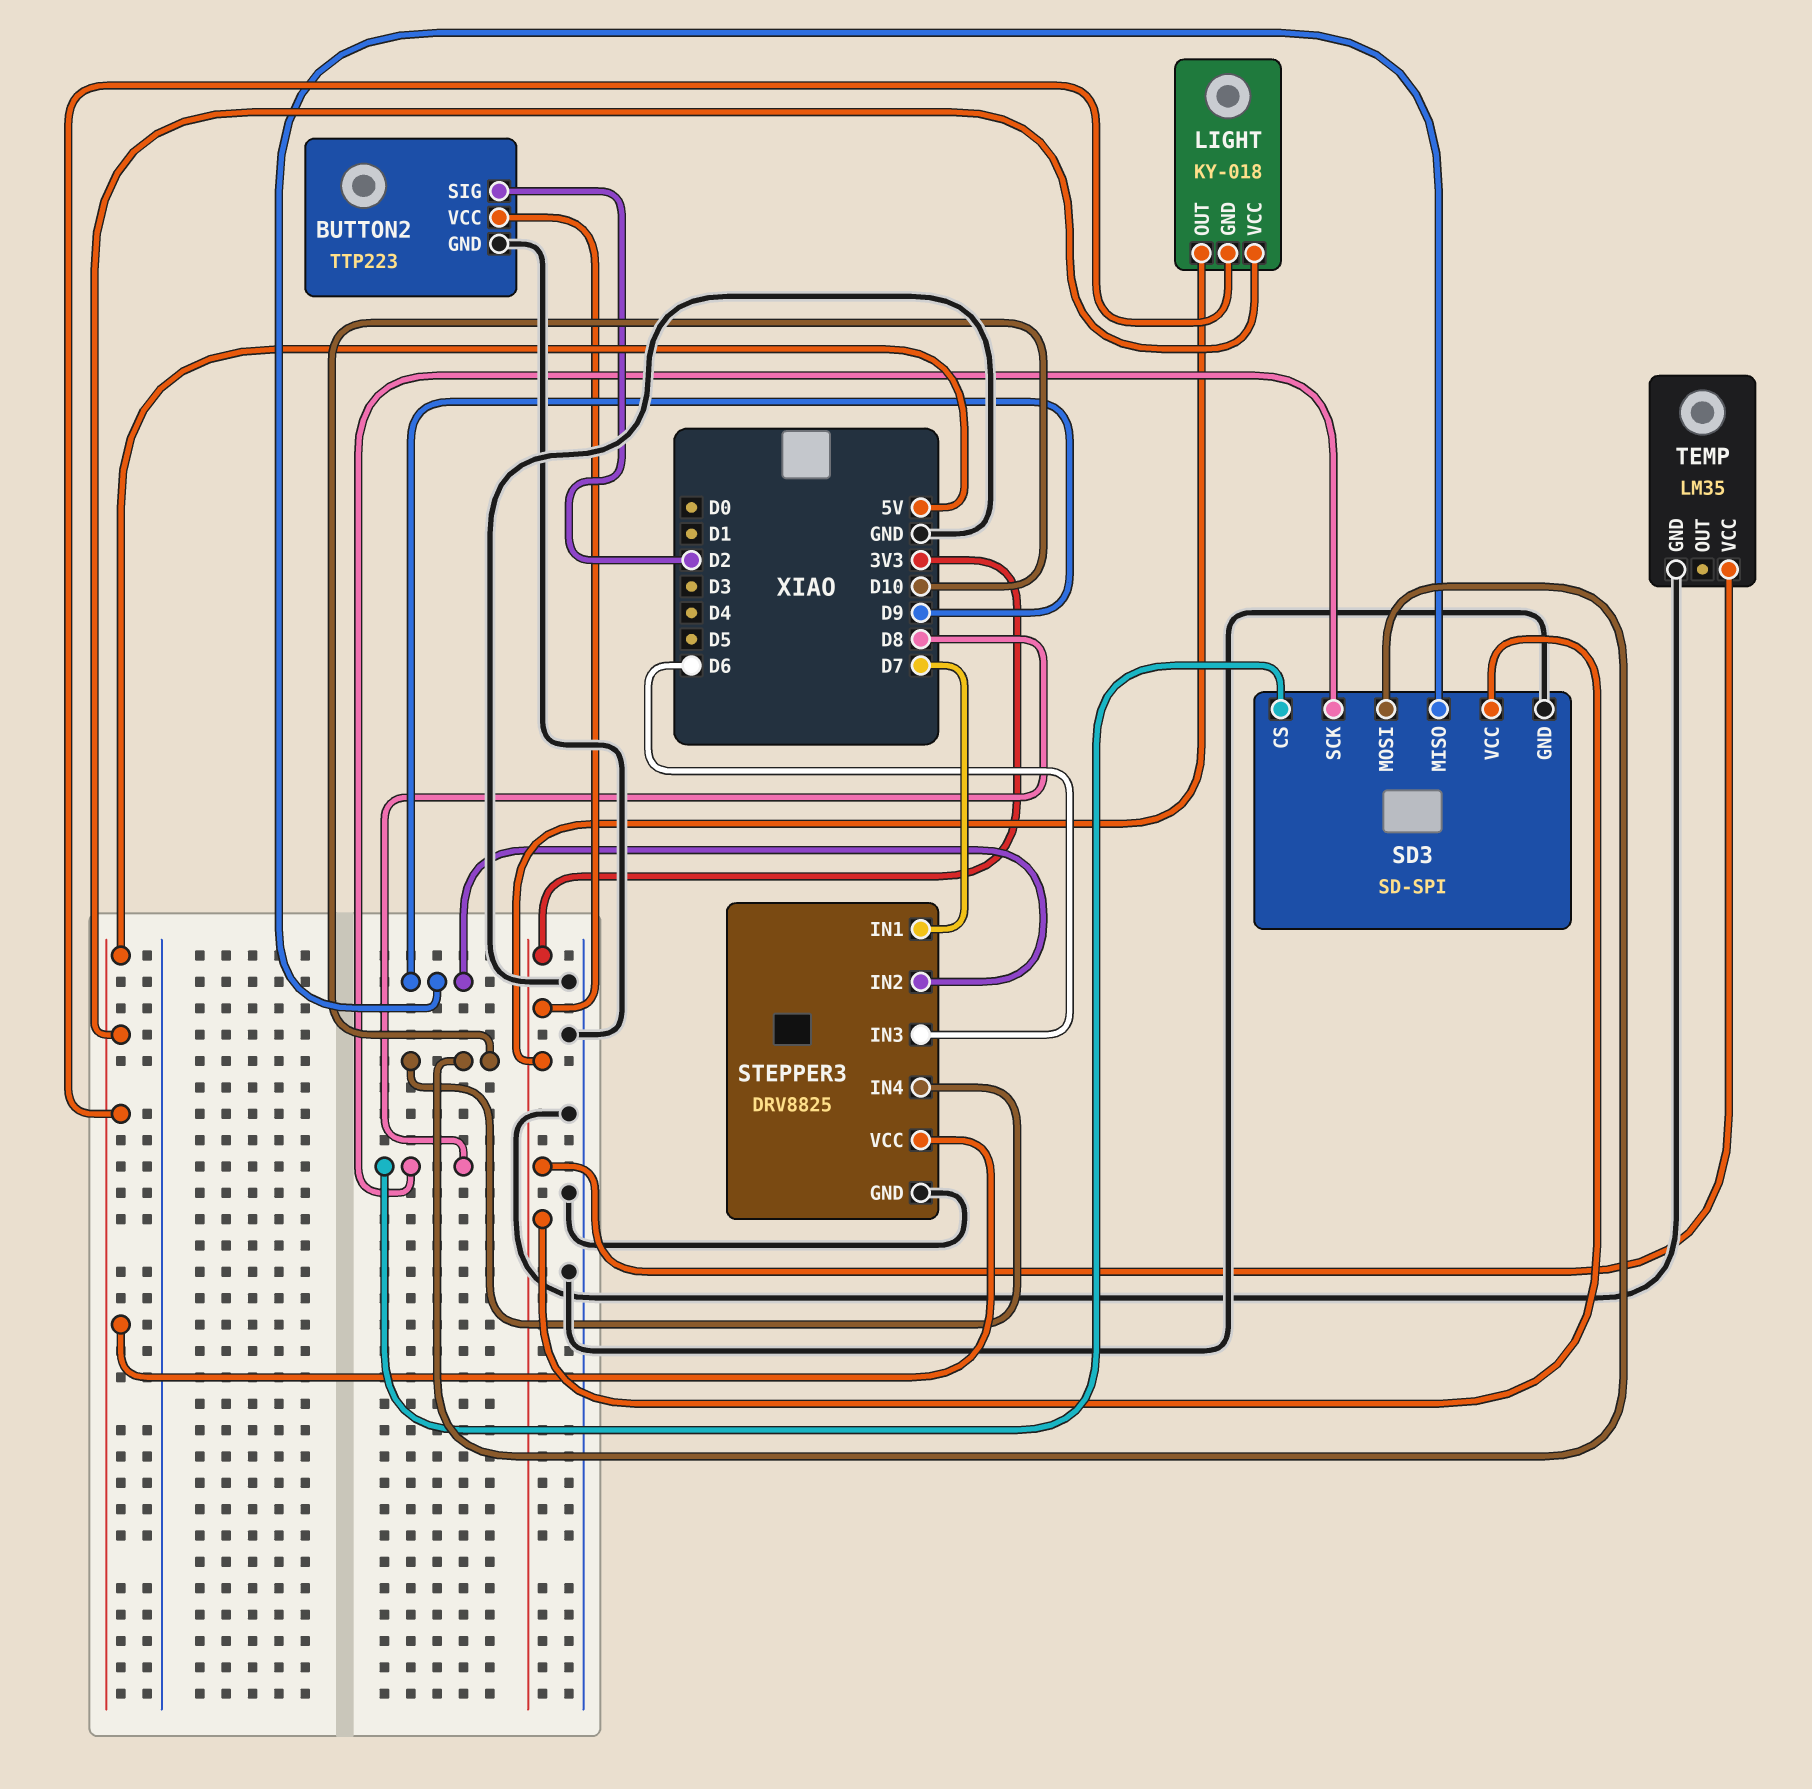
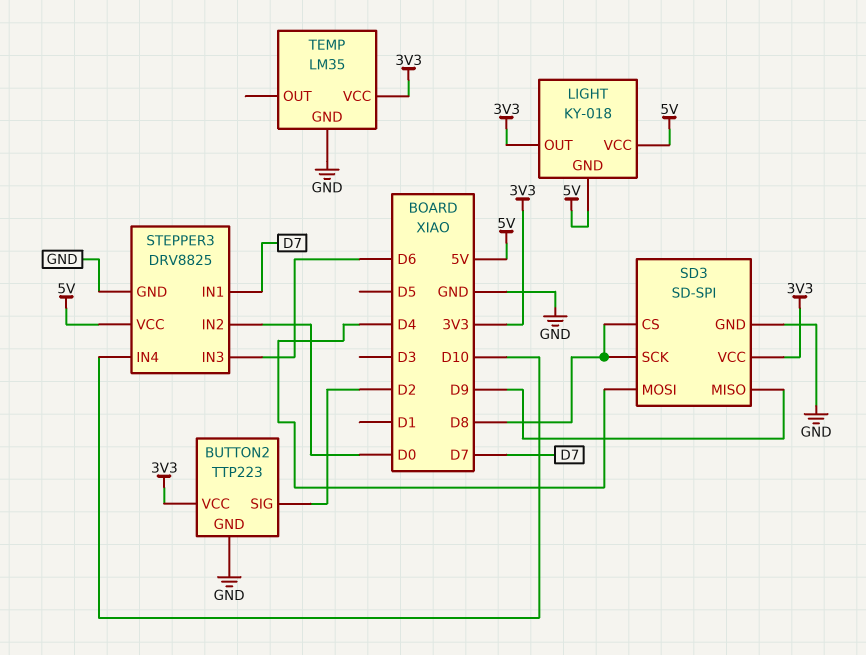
SD3 pin MOSI: D10 -> D4
STEPPER3 pin IN2: D9 -> D0

